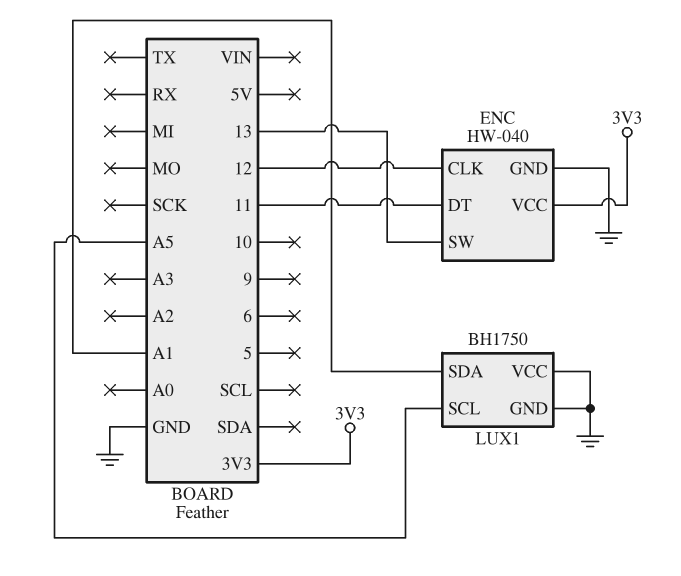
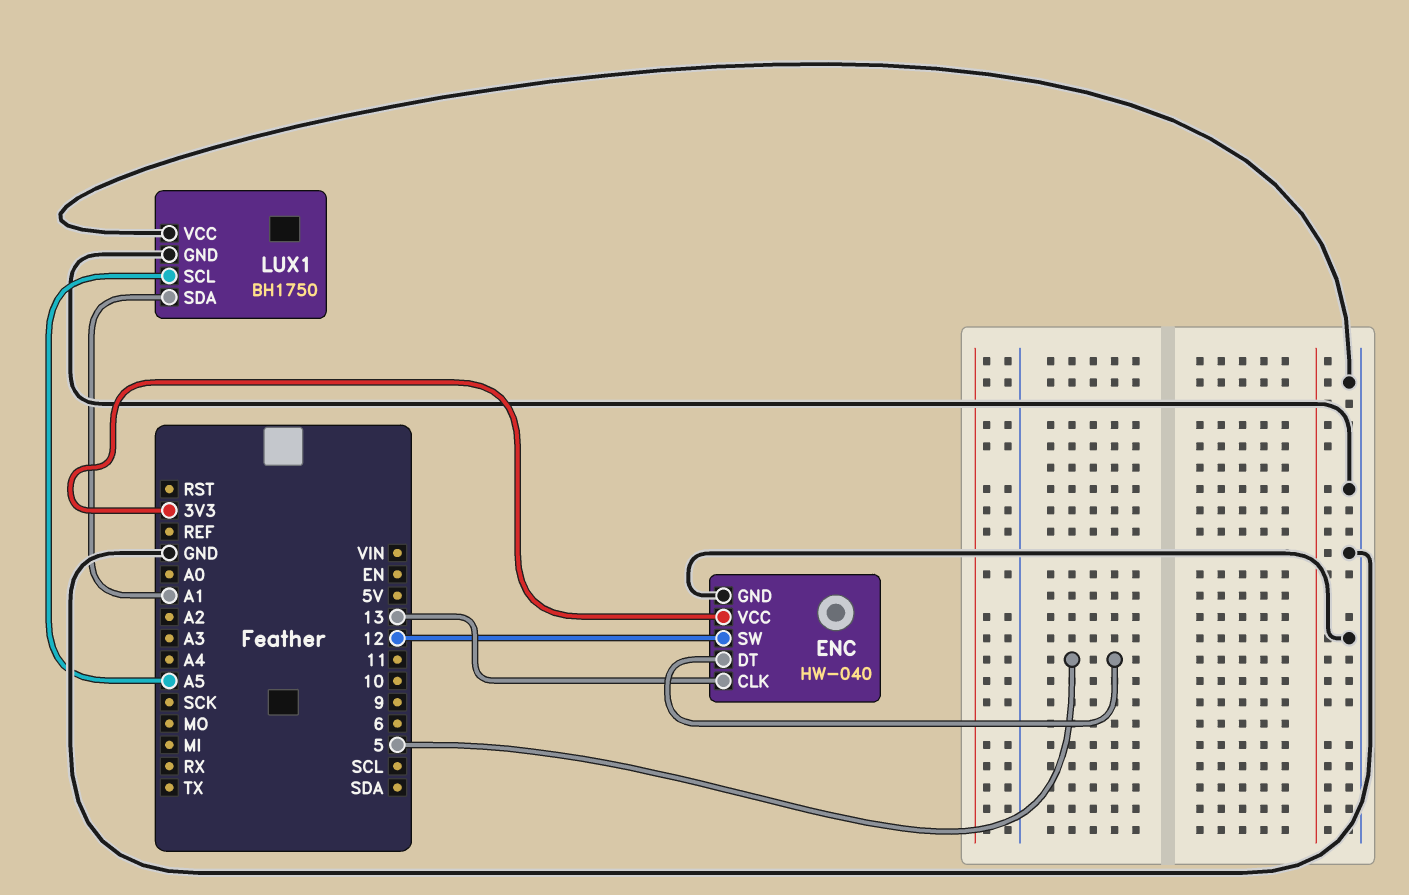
ENC pin CLK: 12 -> 13
ENC pin DT: 11 -> 5
ENC pin SW: 13 -> 12

